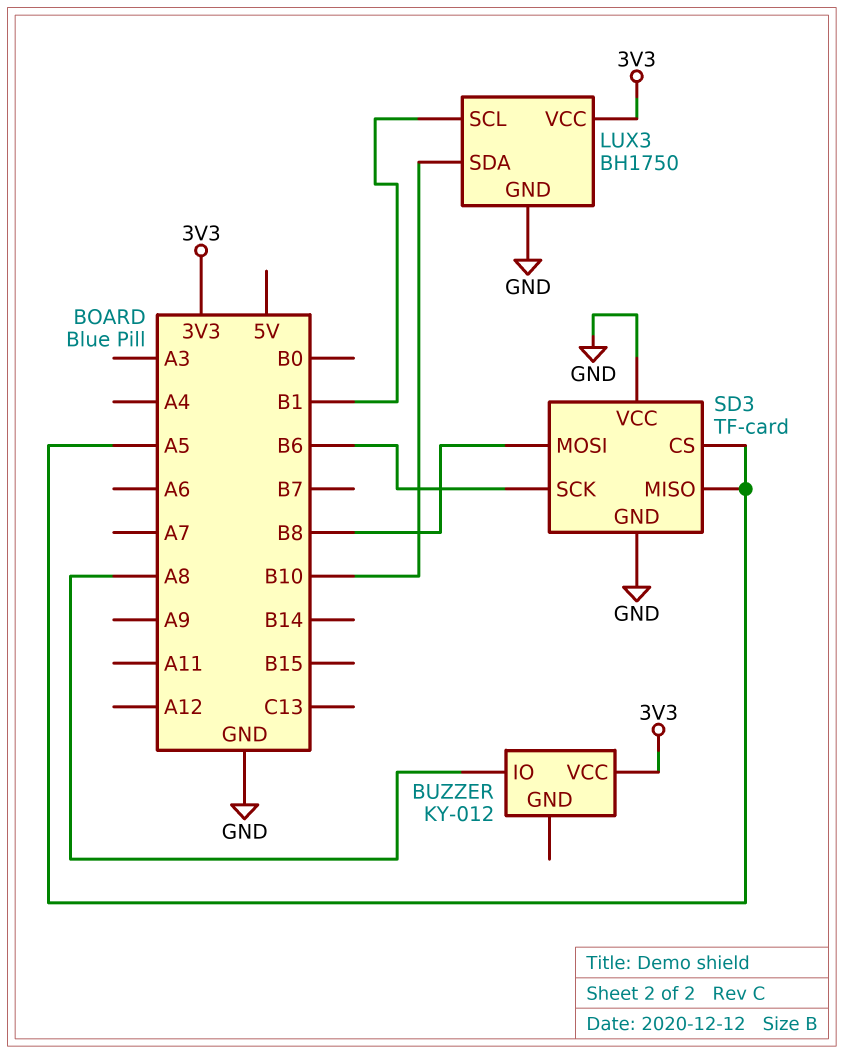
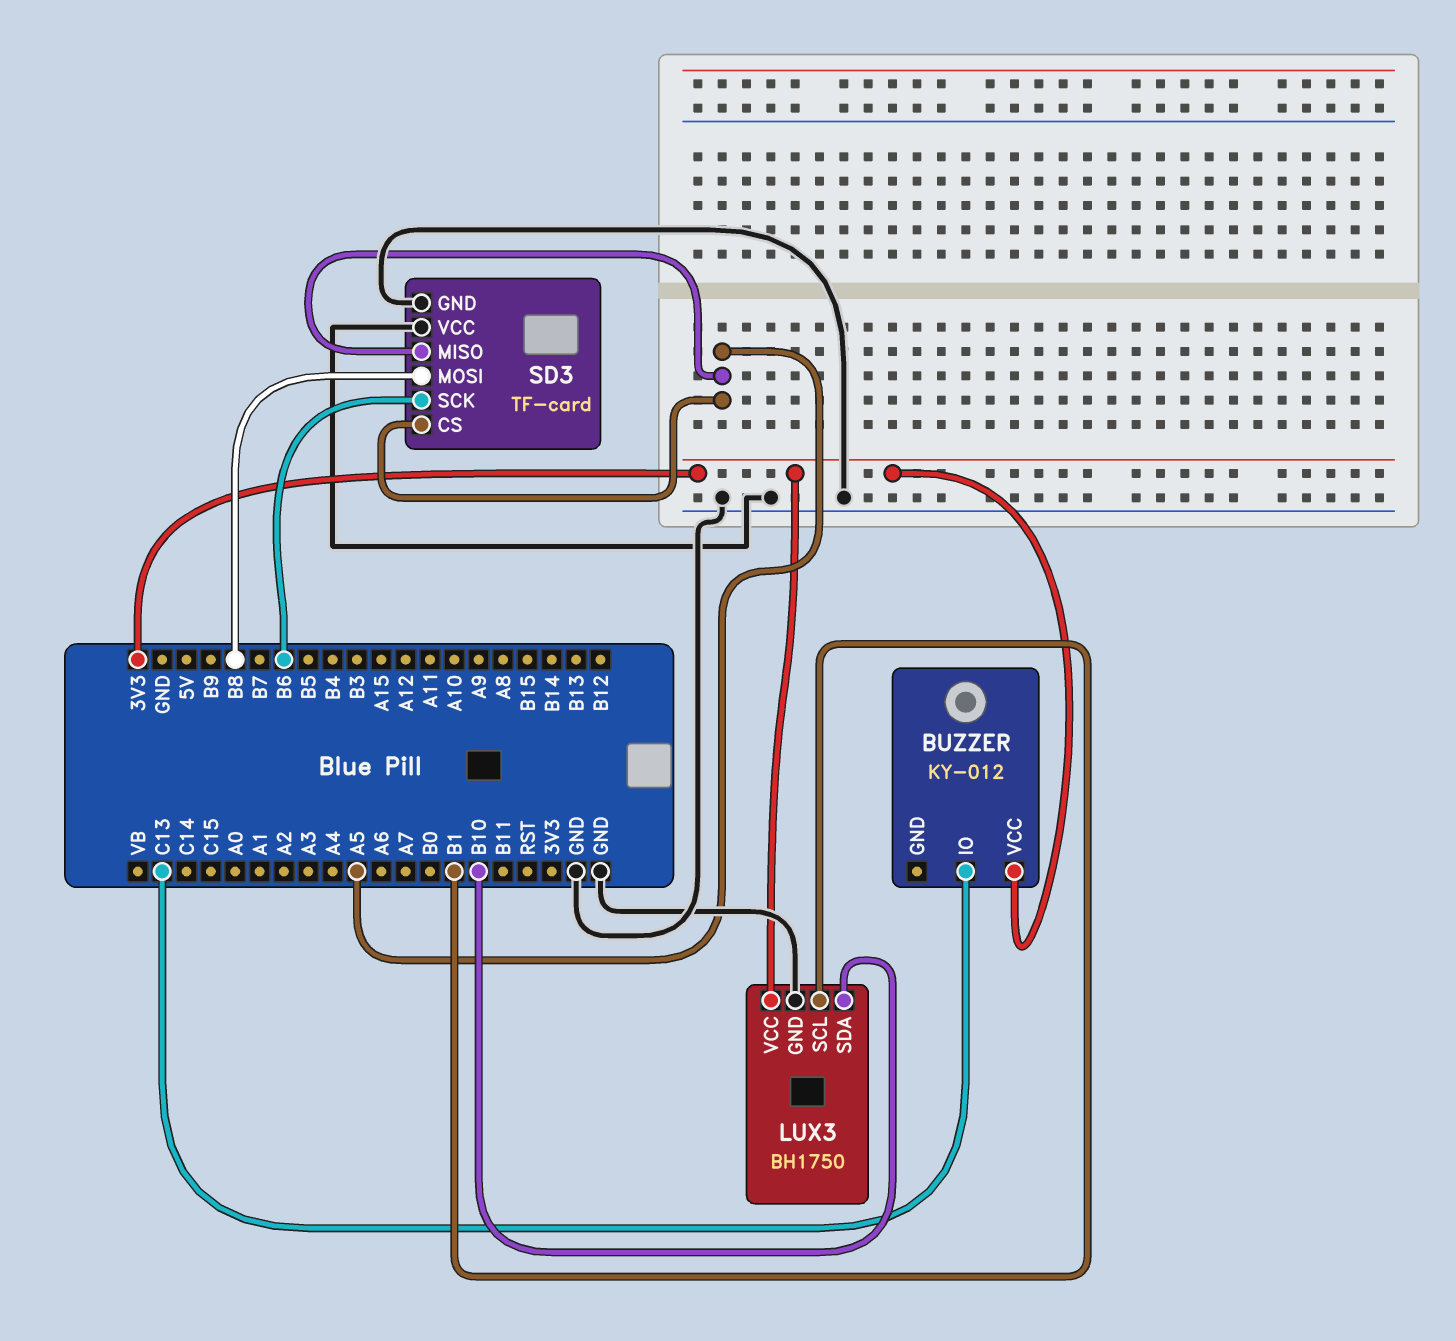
BUZZER pin IO: A8 -> C13

